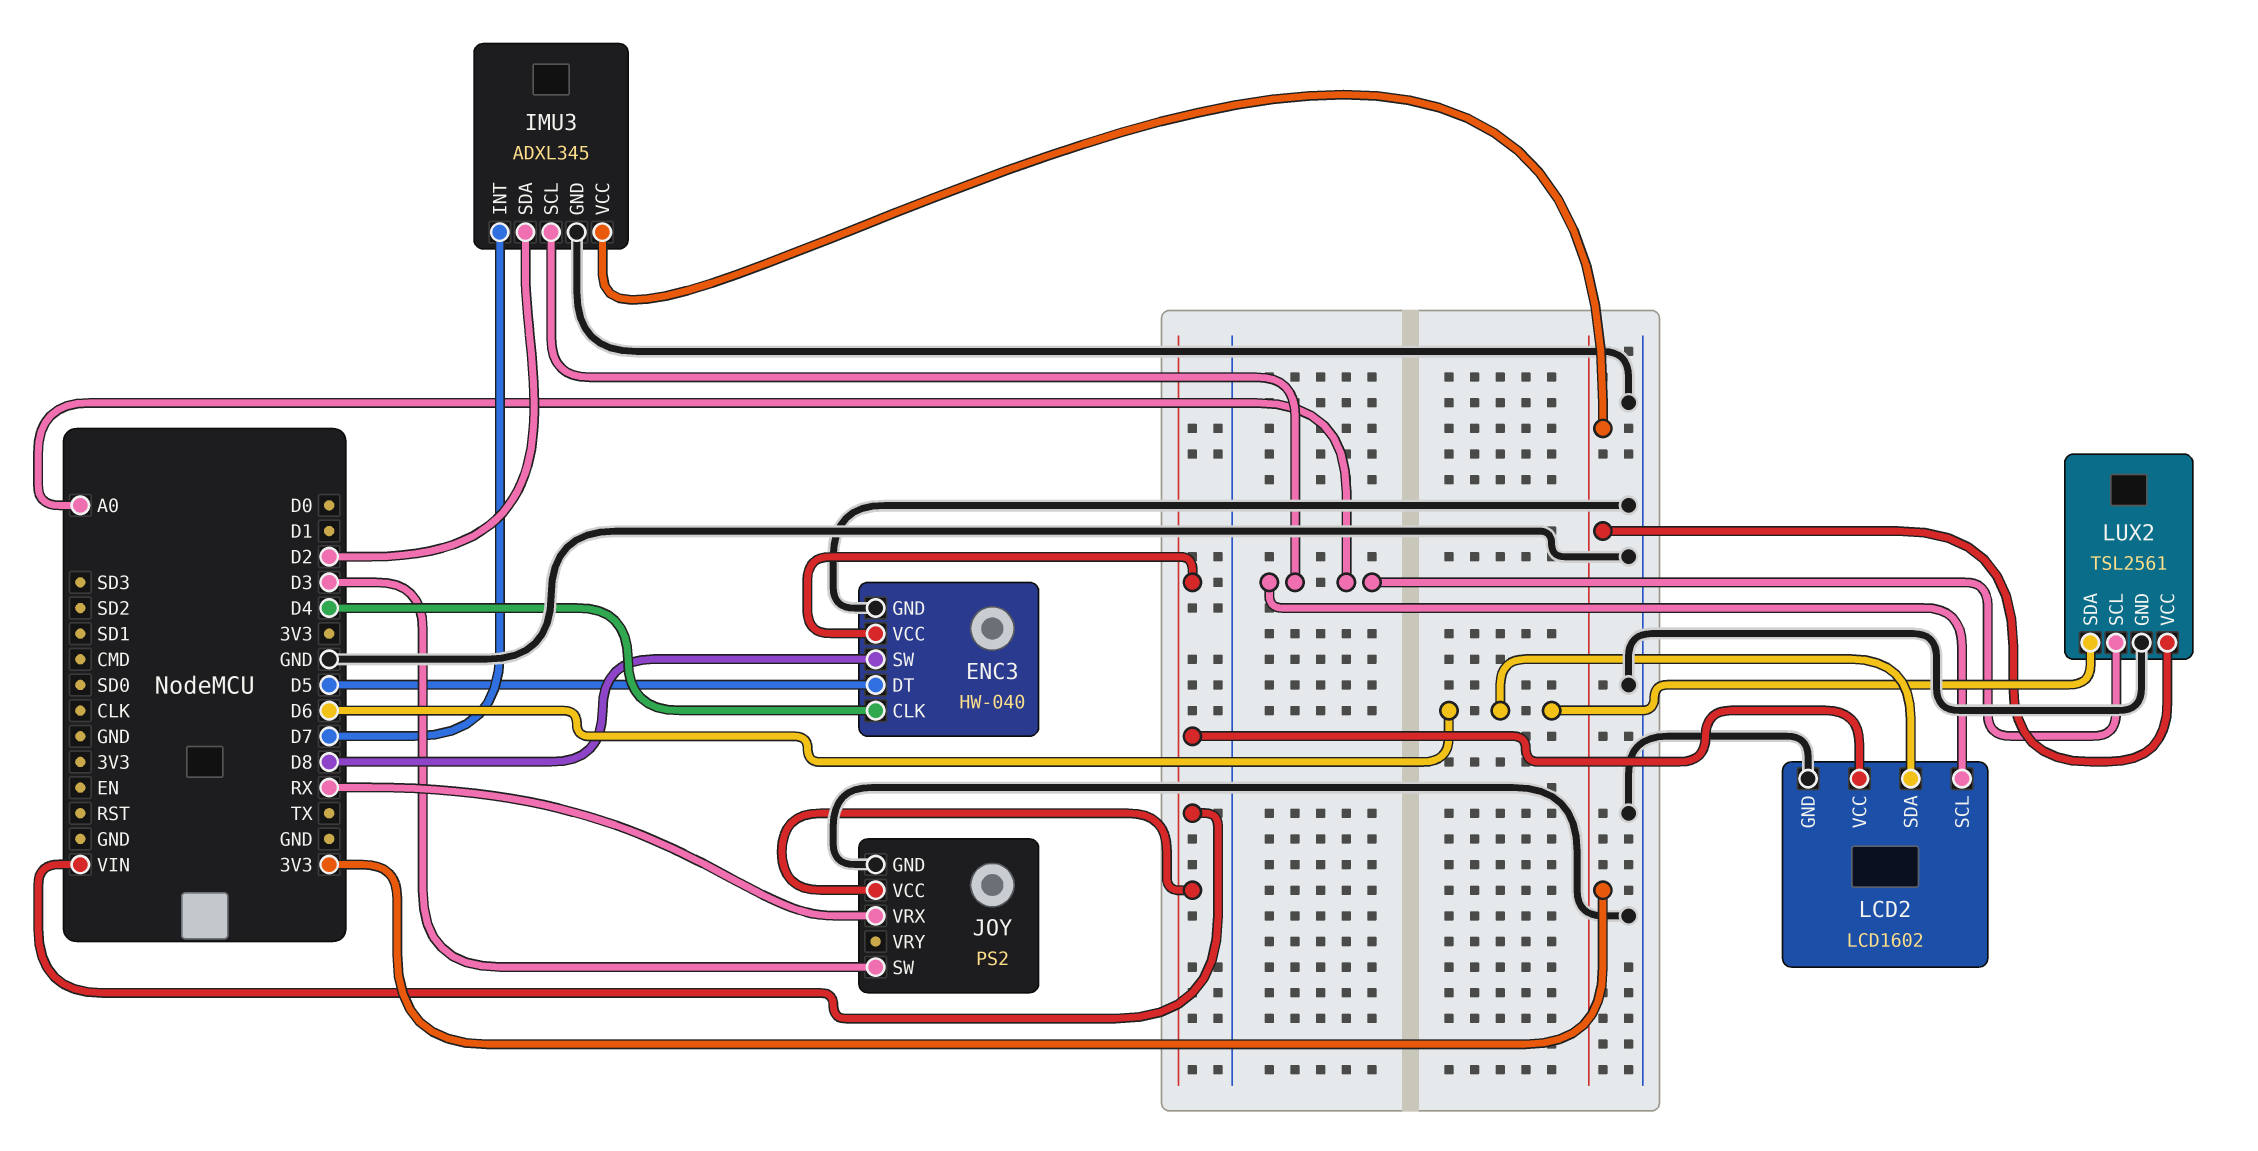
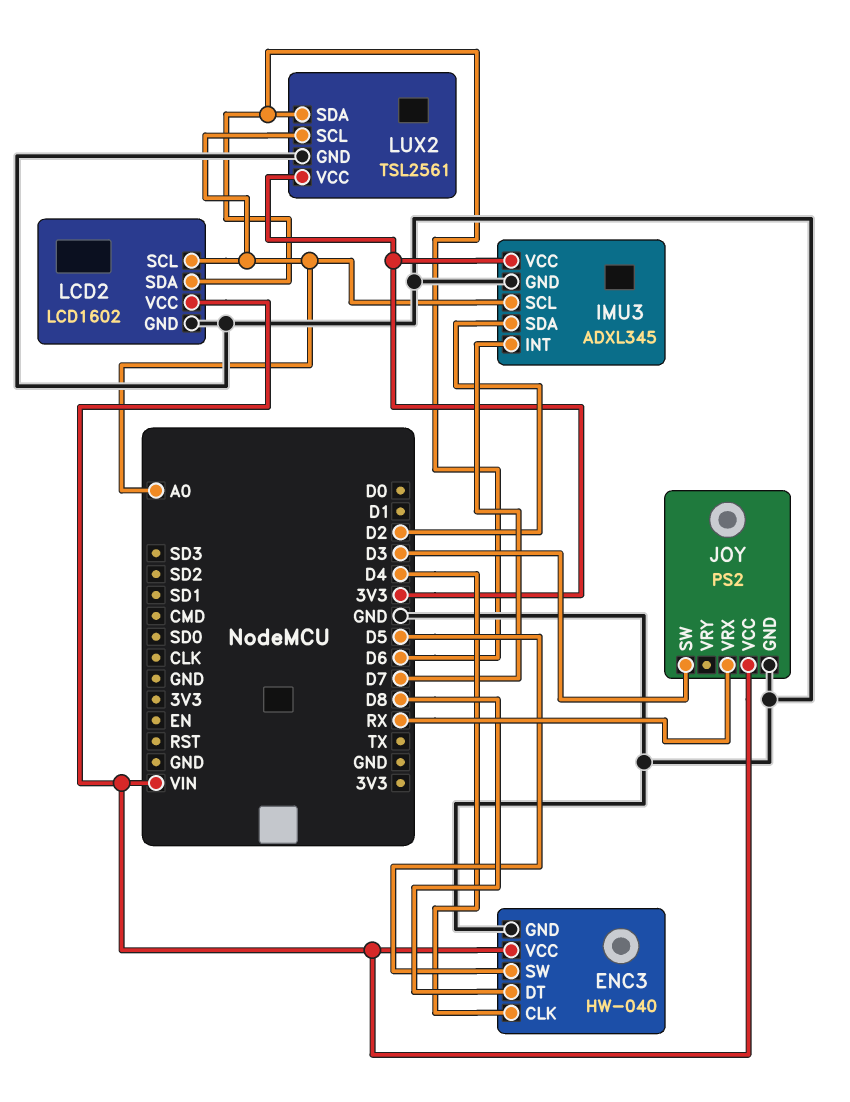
ENC3 pin DT: D5 -> D8
ENC3 pin SW: D8 -> D5

